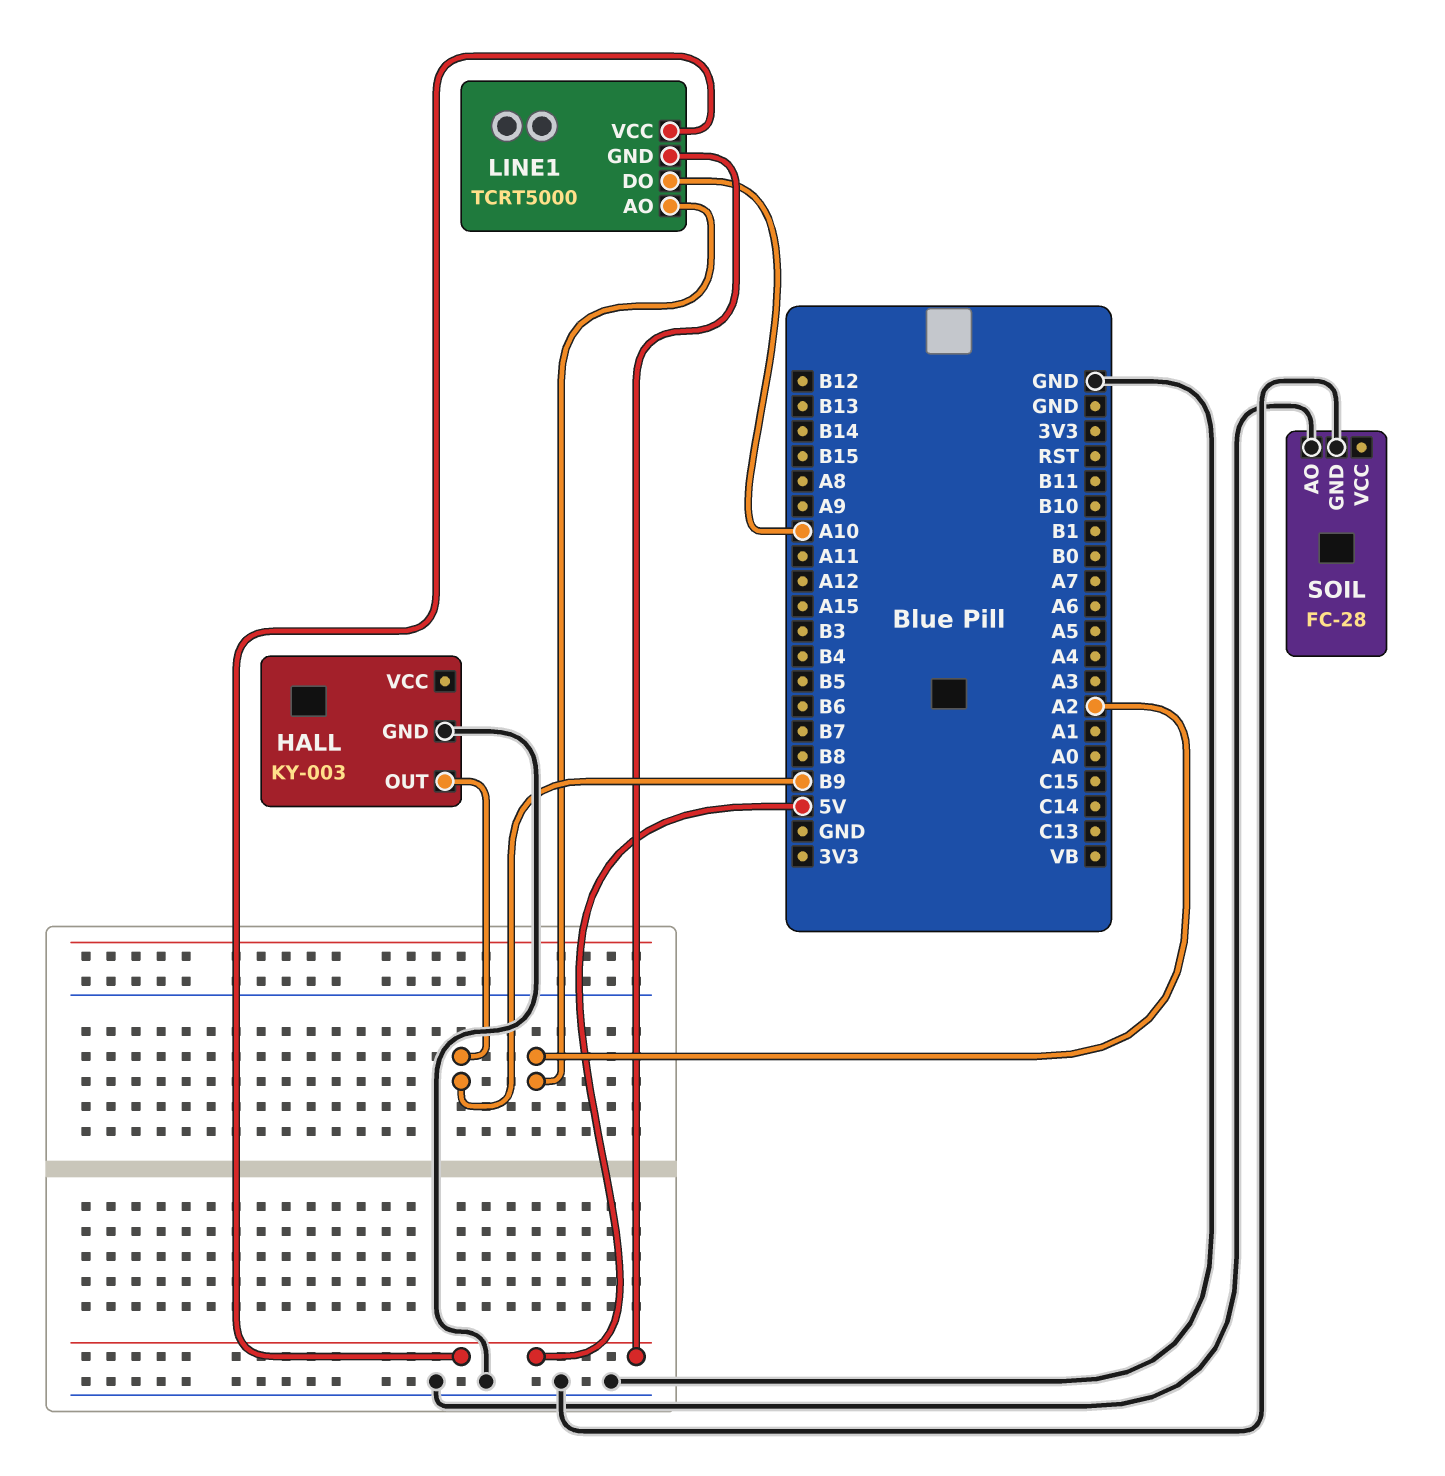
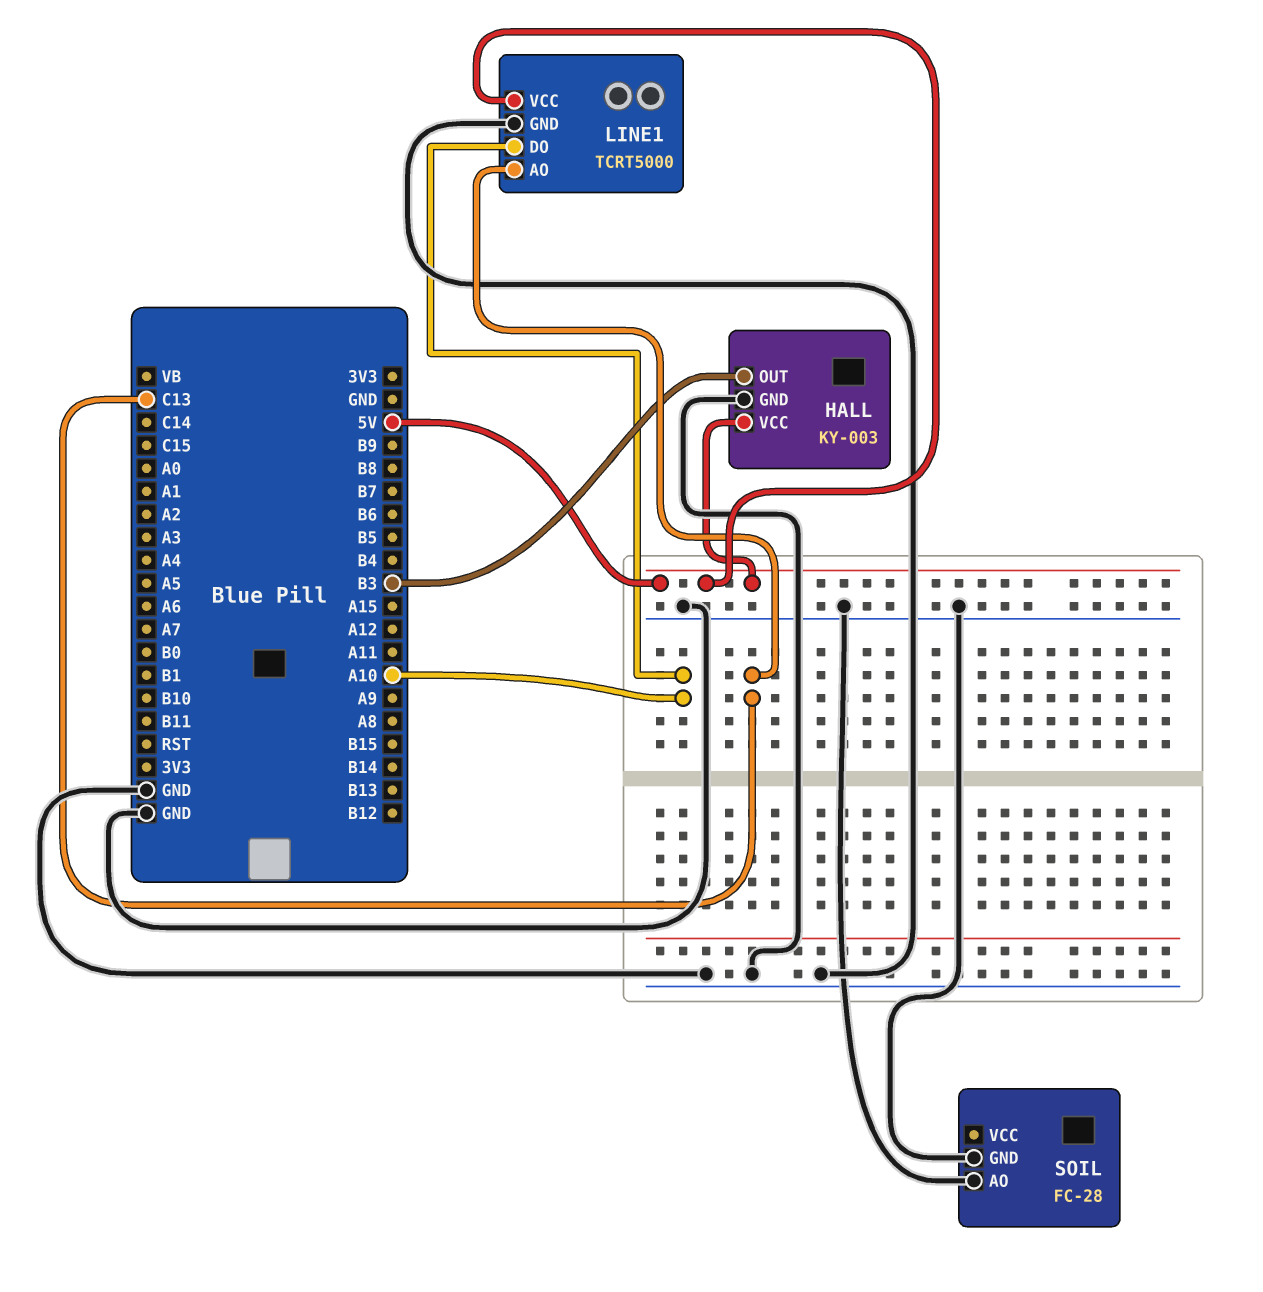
HALL pin OUT: B9 -> B3
HALL pin VCC: none -> 5V
LINE1 pin AO: A2 -> C13
LINE1 pin GND: 5V -> GND

